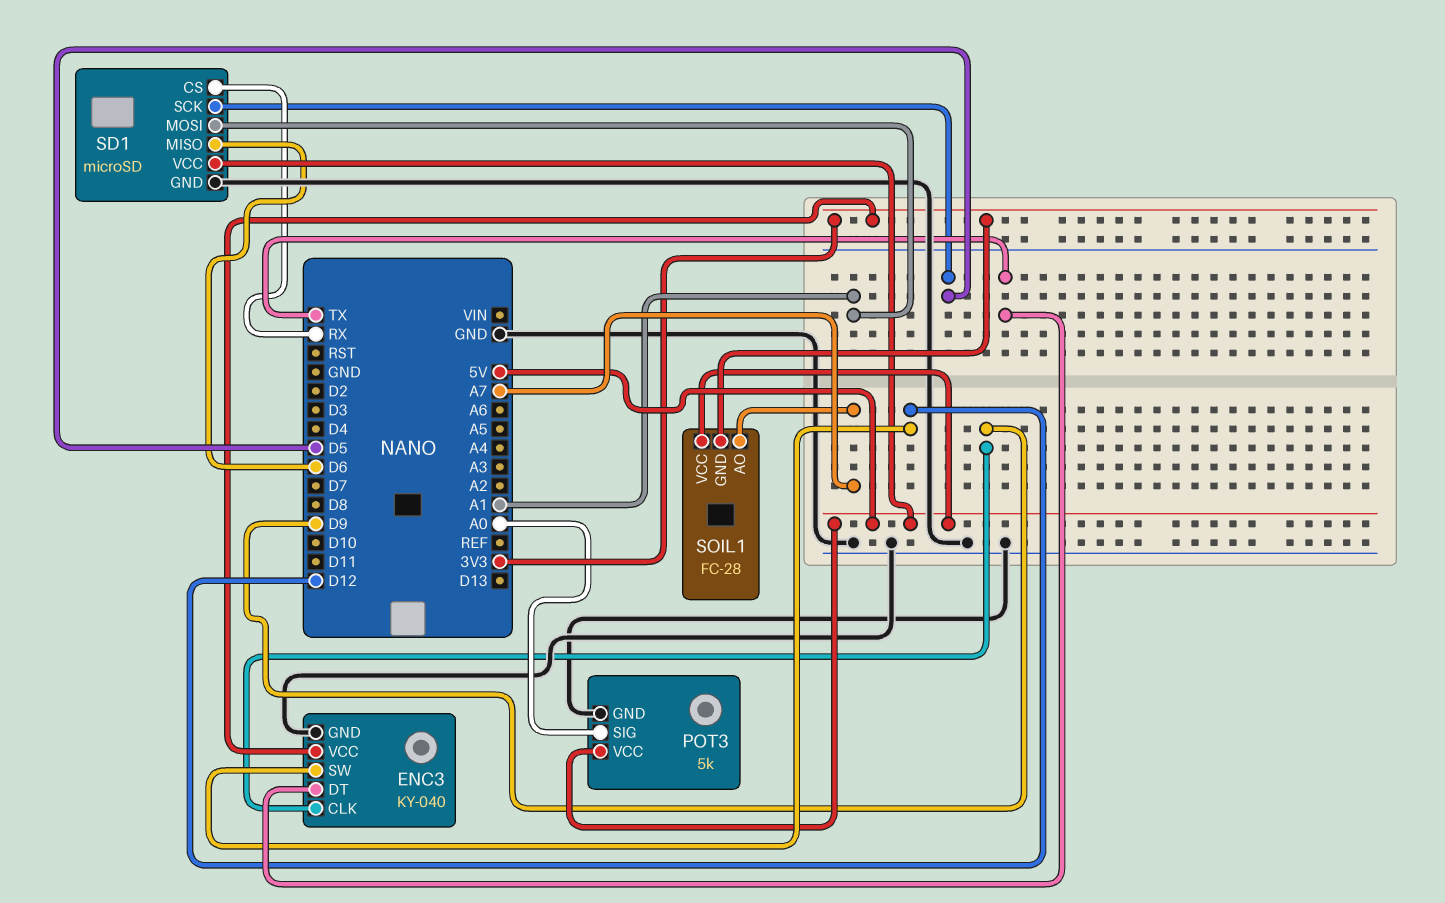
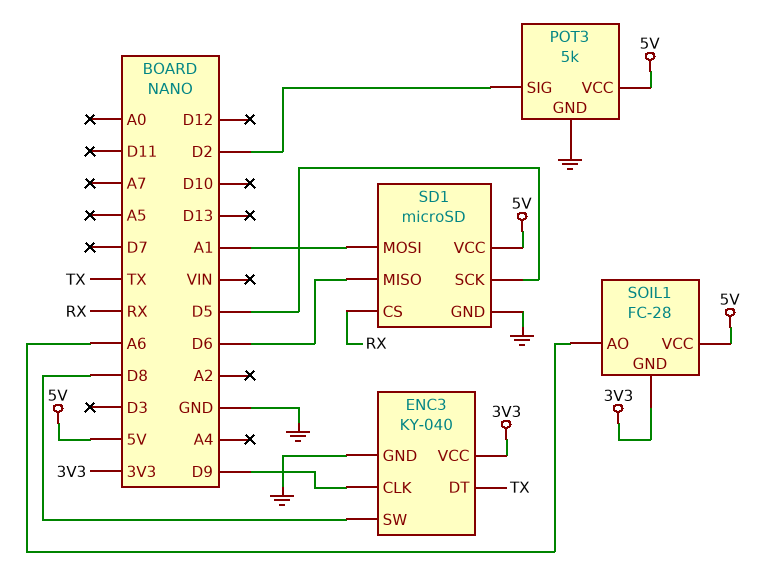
ENC3 pin SW: D12 -> D8
POT3 pin SIG: A0 -> D2
SOIL1 pin AO: A7 -> A6

